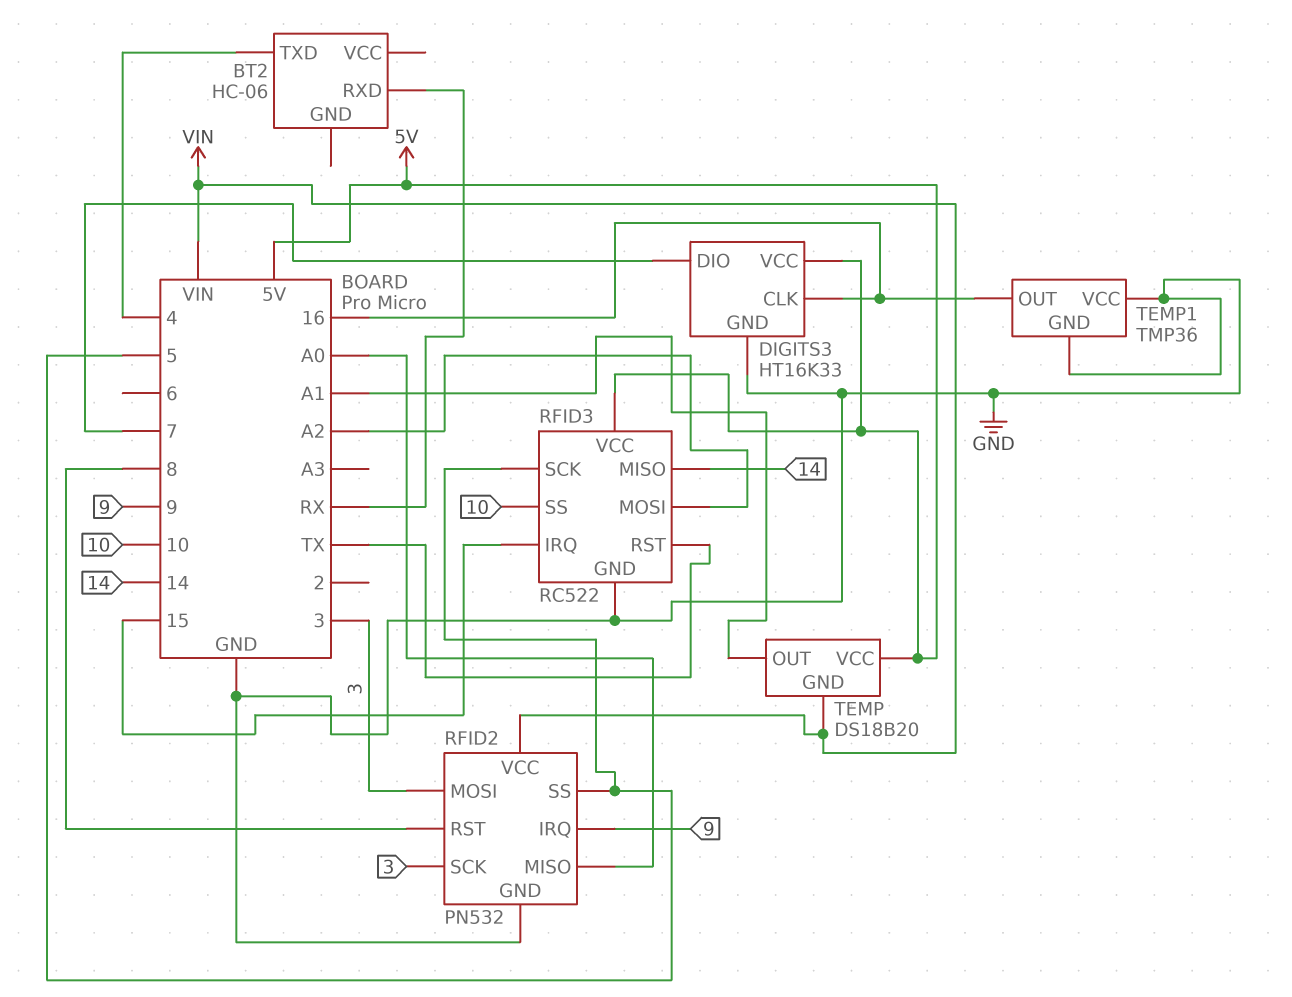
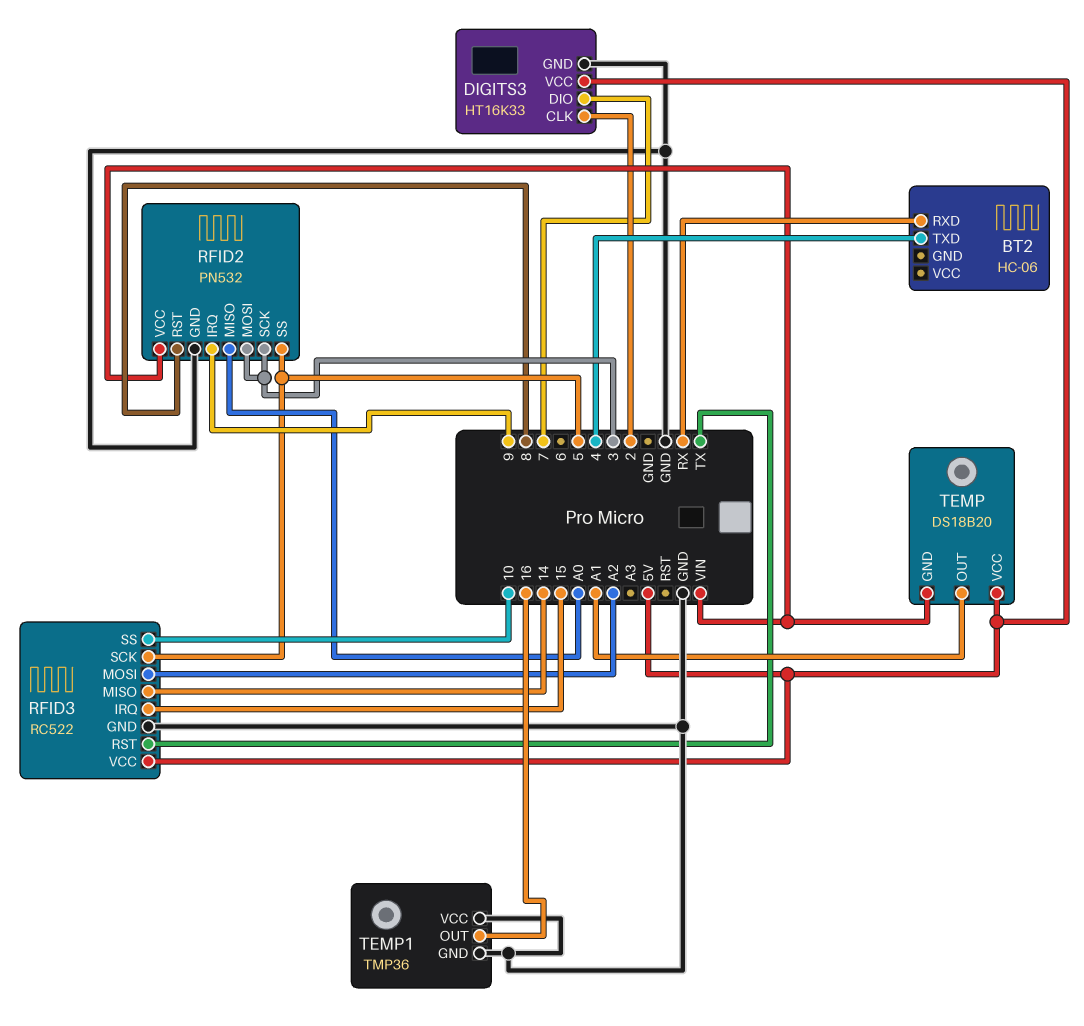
DIGITS3 pin CLK: 16 -> 2

